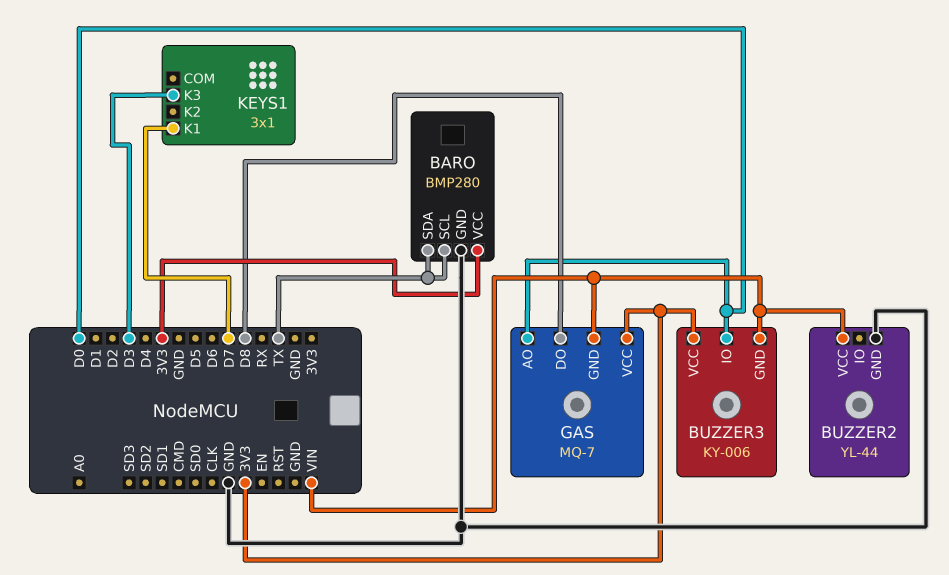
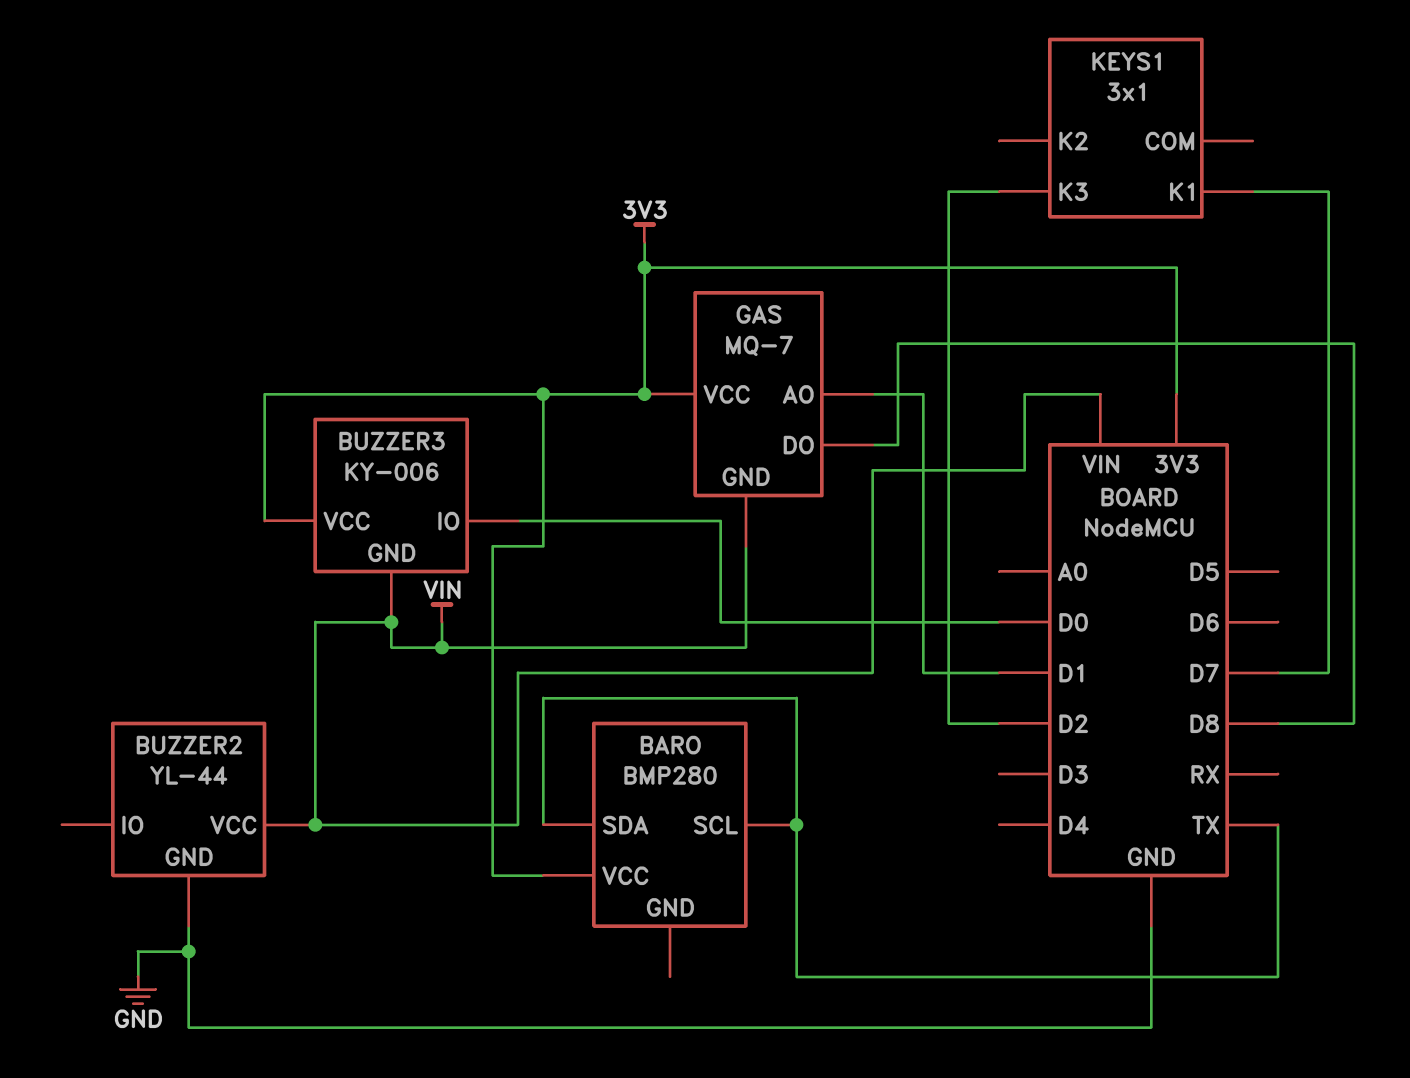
BARO pin GND: GND -> none
GAS pin AO: D0 -> D1
KEYS1 pin K3: D3 -> D2

